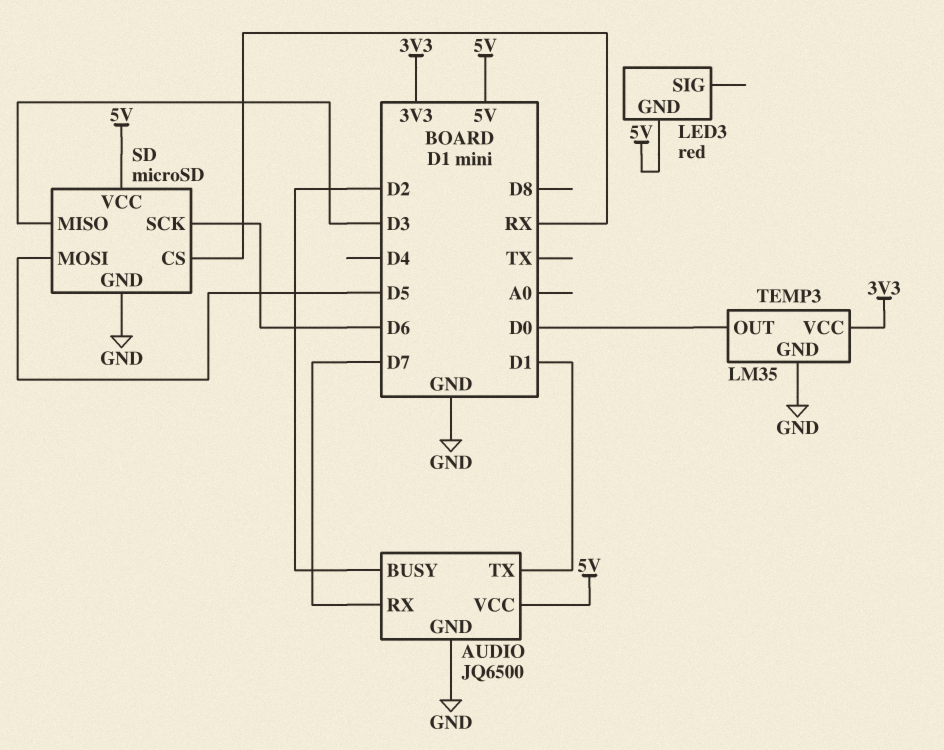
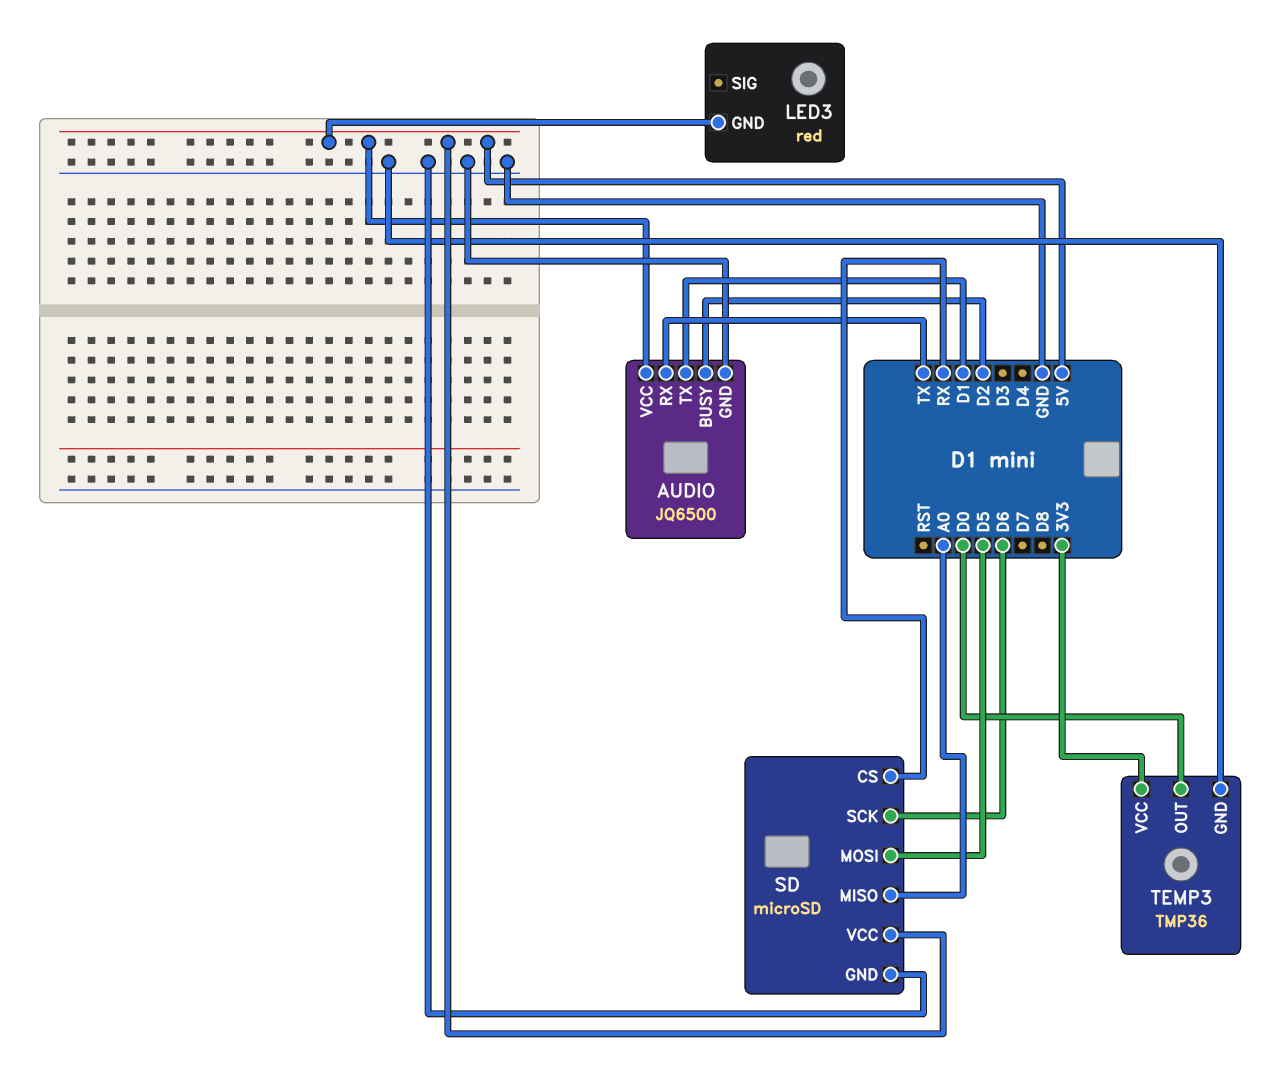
AUDIO pin RX: D7 -> TX
SD pin MISO: D3 -> A0
TEMP3: LM35 -> TMP36

